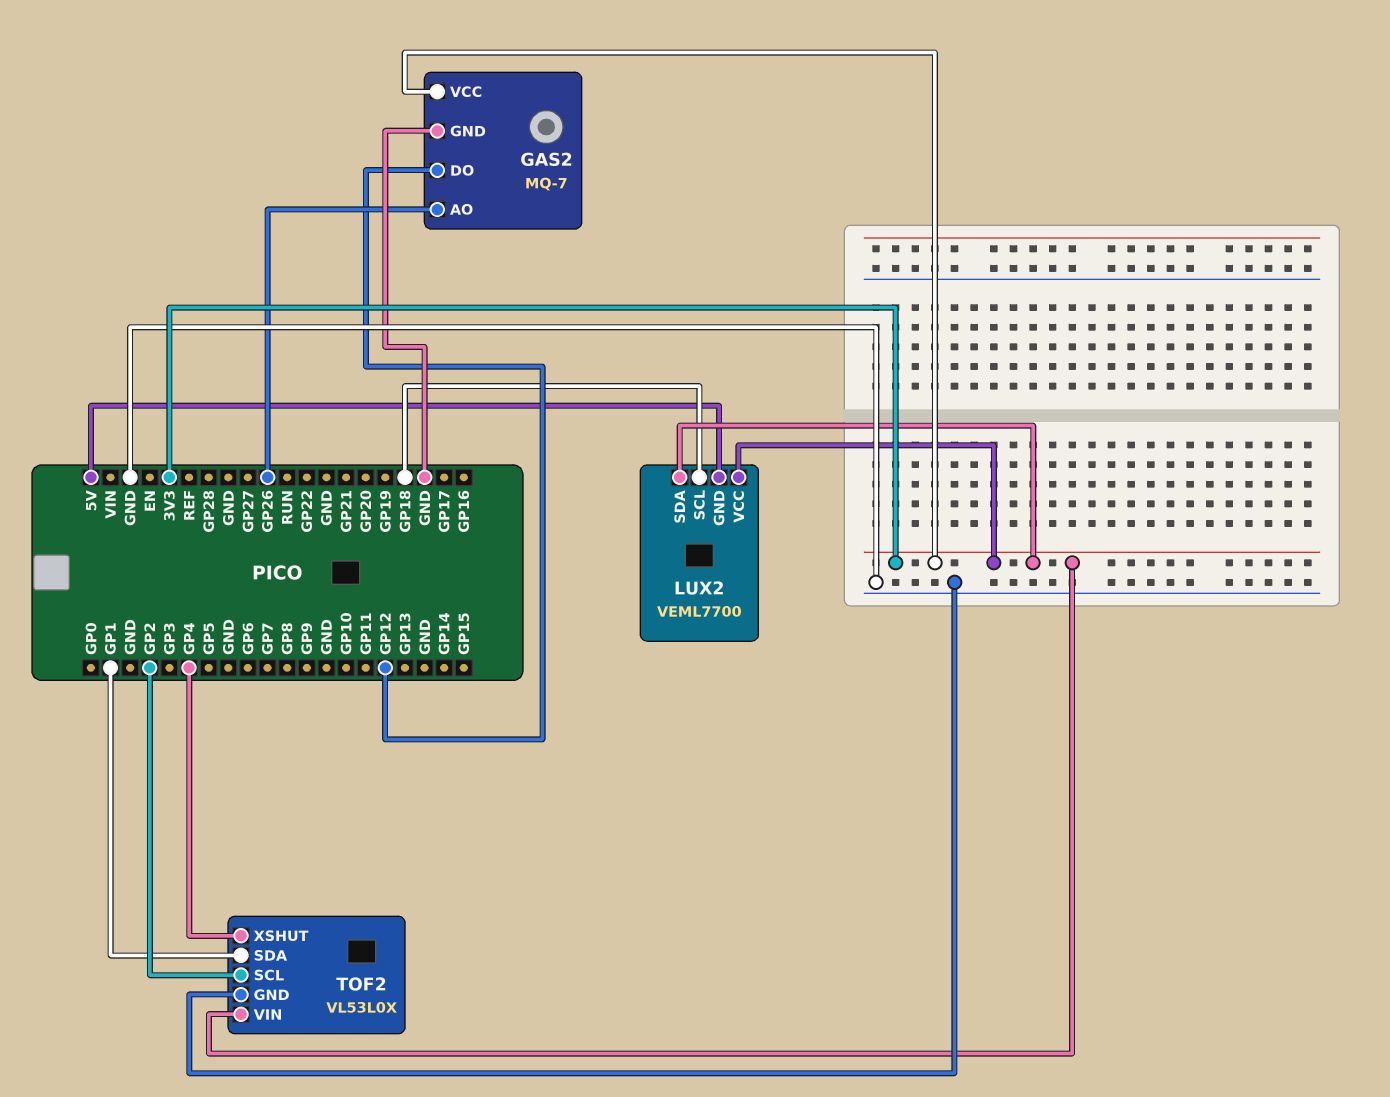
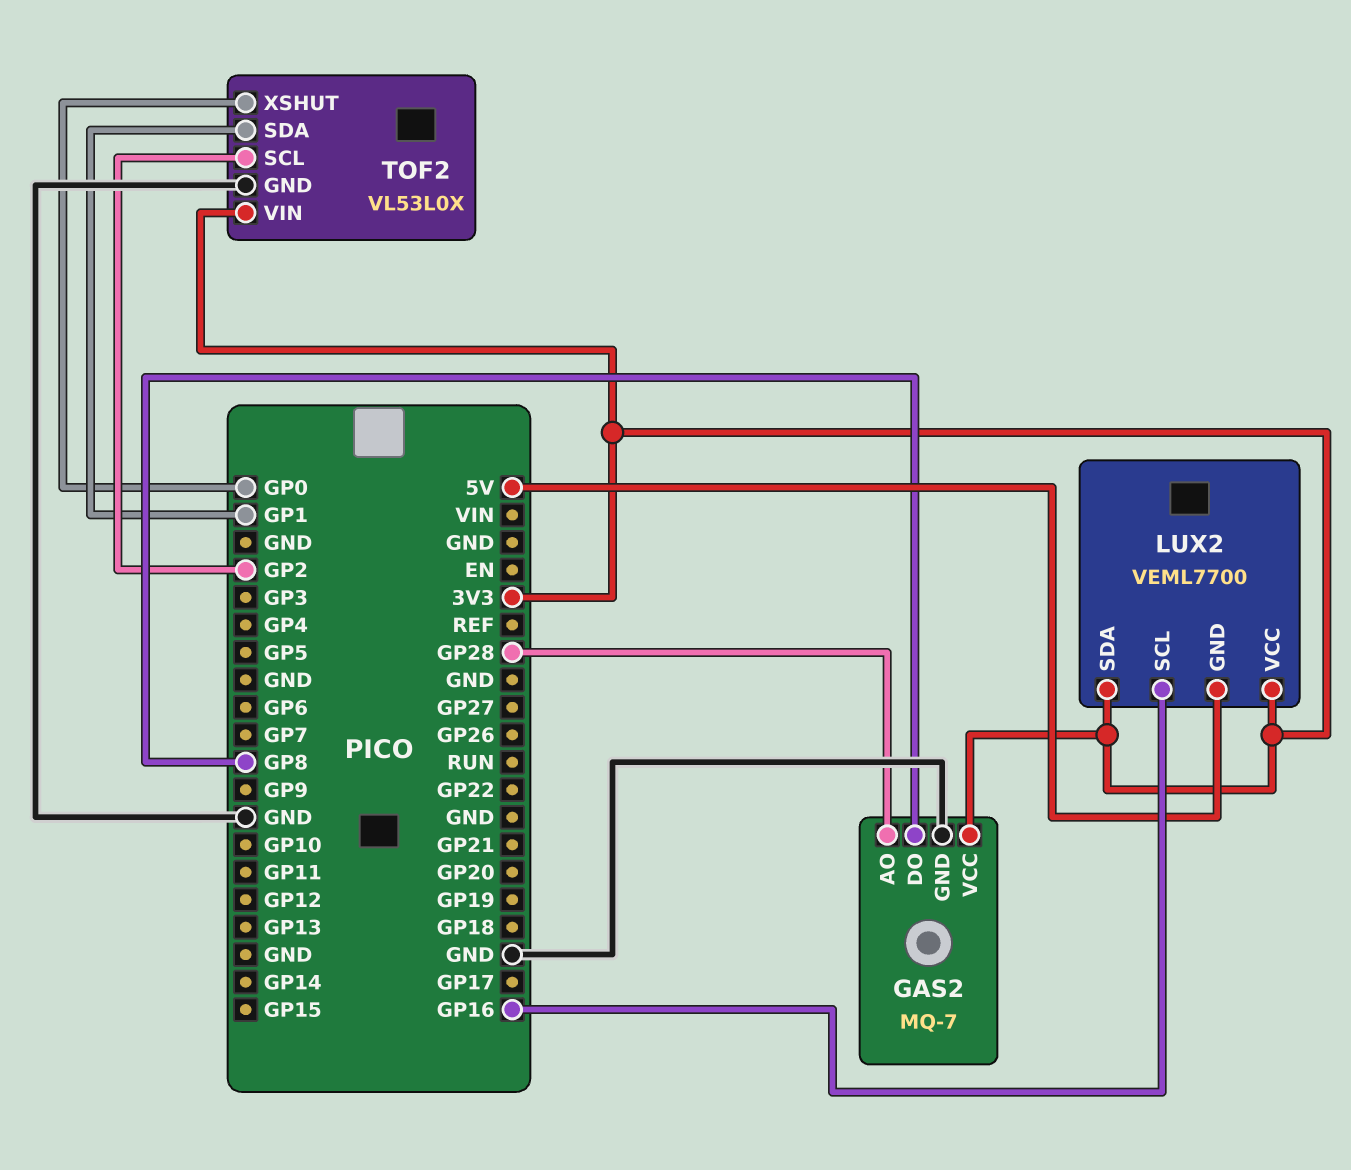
GAS2 pin AO: GP26 -> GP28
GAS2 pin DO: GP12 -> GP8
LUX2 pin SCL: GP18 -> GP16
TOF2 pin XSHUT: GP4 -> GP0

